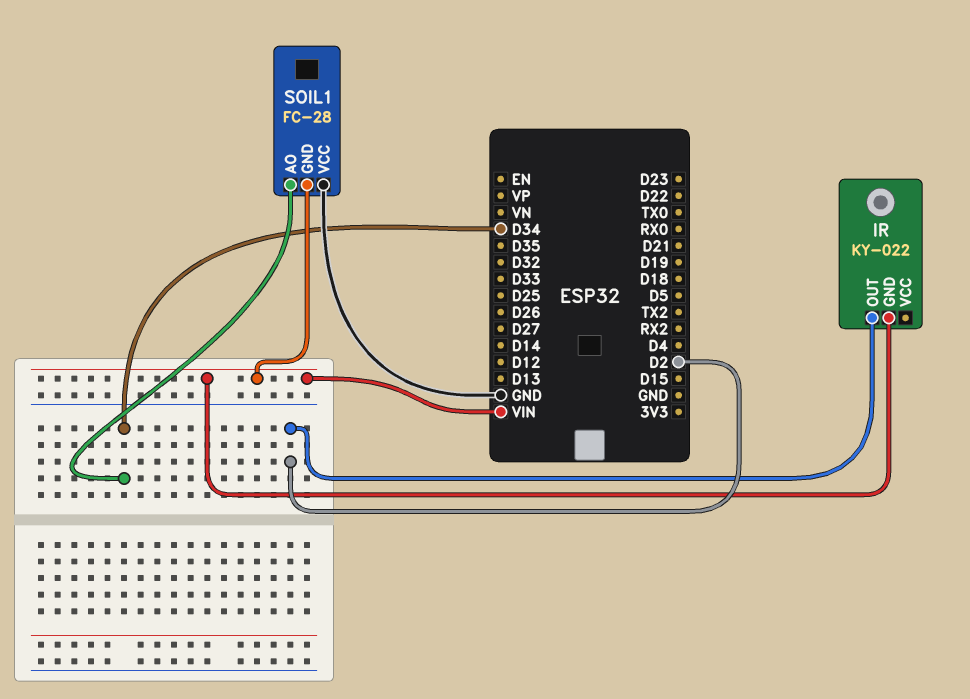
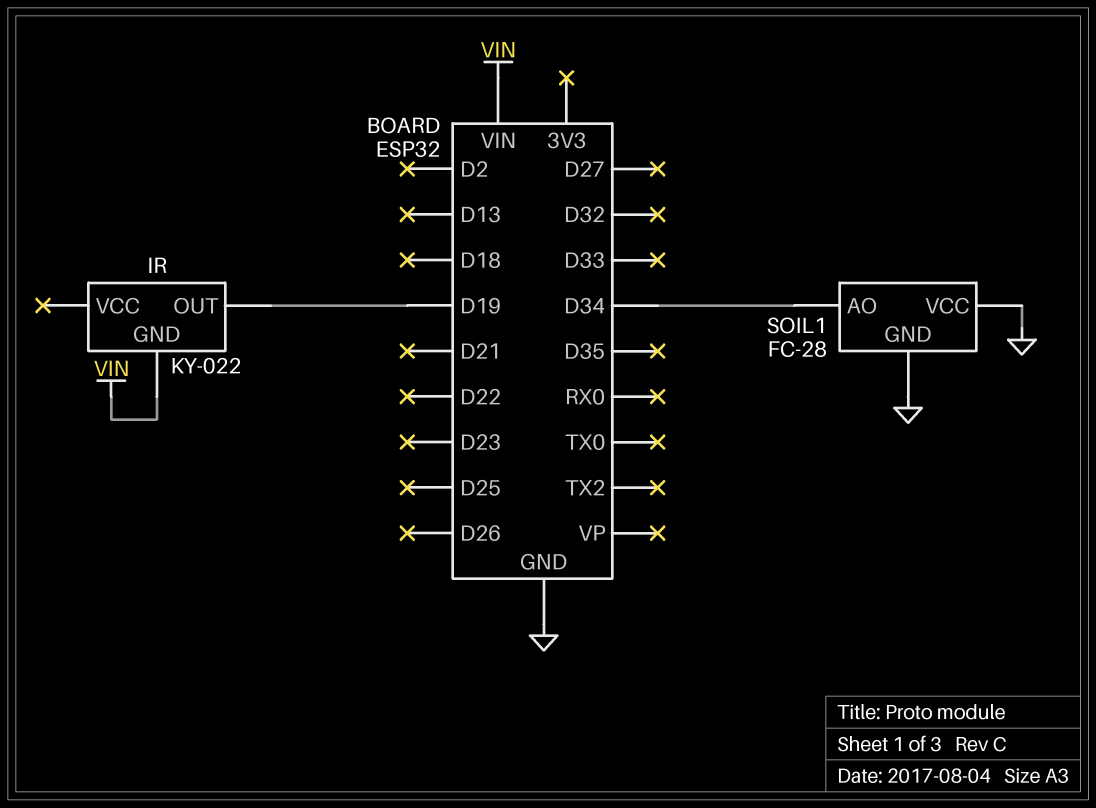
IR pin OUT: D2 -> D19
SOIL1 pin GND: VIN -> GND

